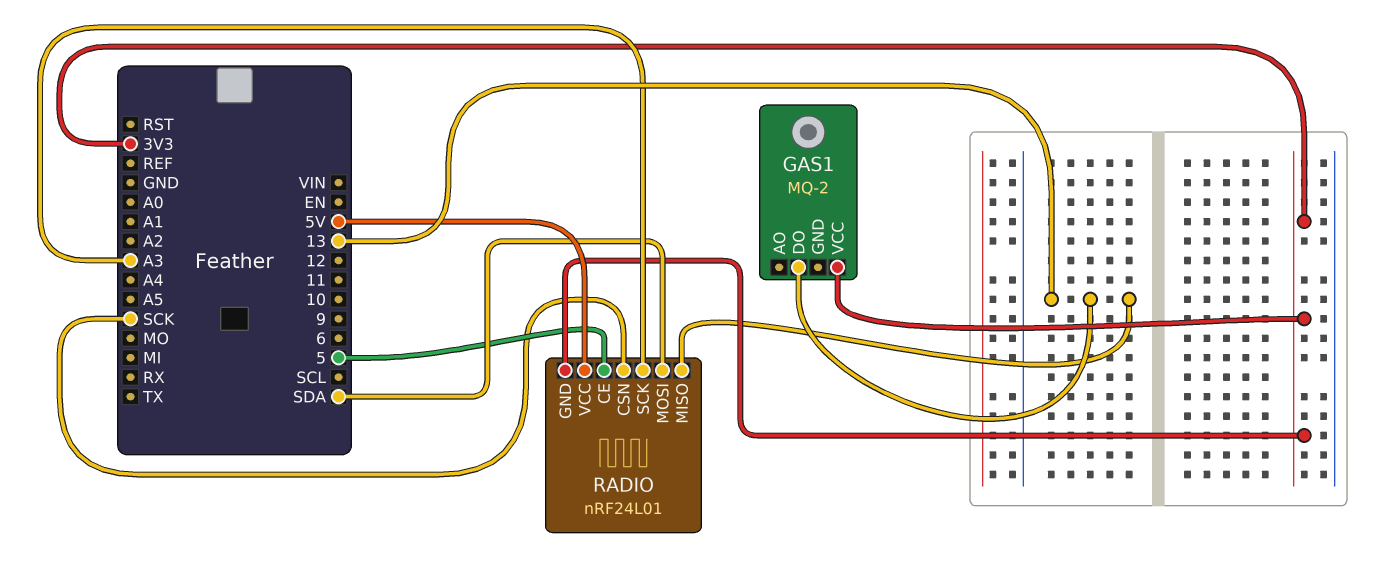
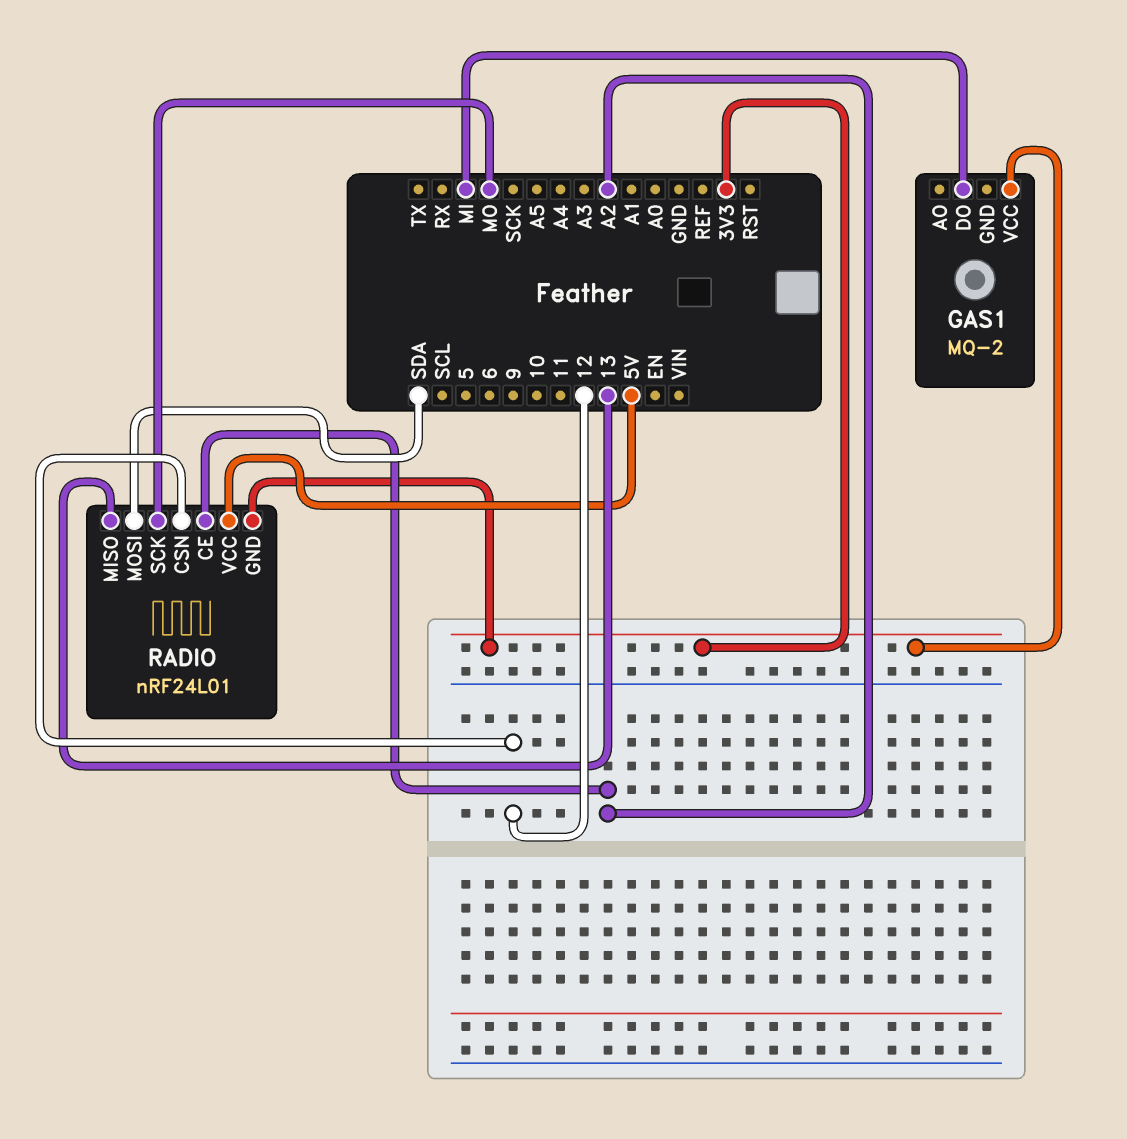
GAS1 pin DO: 13 -> MI
RADIO pin CE: 5 -> A2
RADIO pin CSN: SCK -> 12
RADIO pin SCK: A3 -> MO

